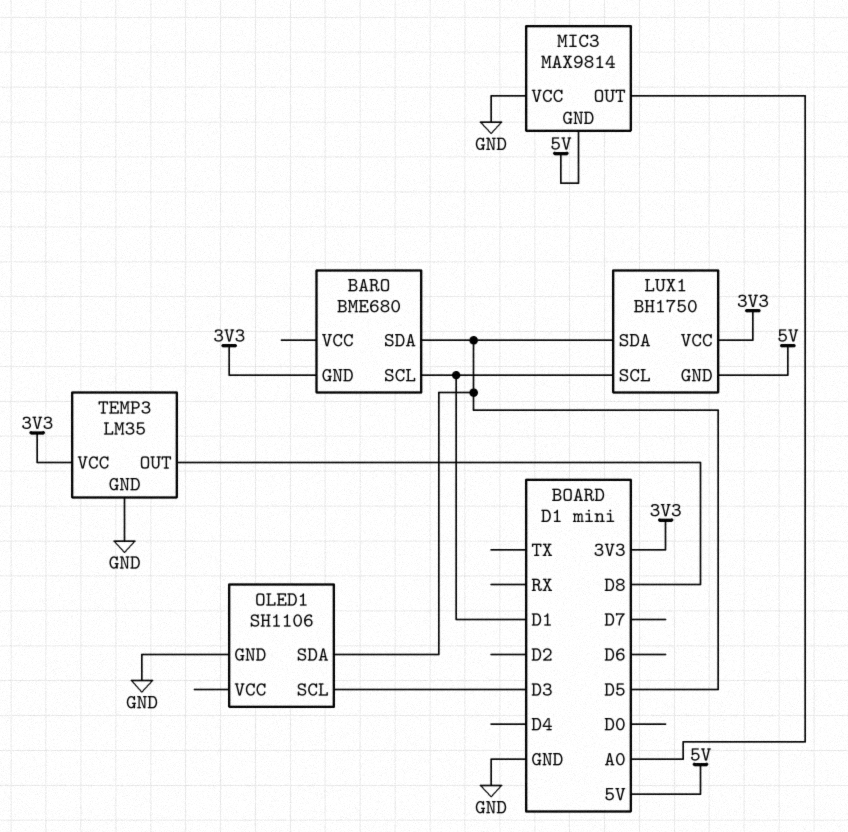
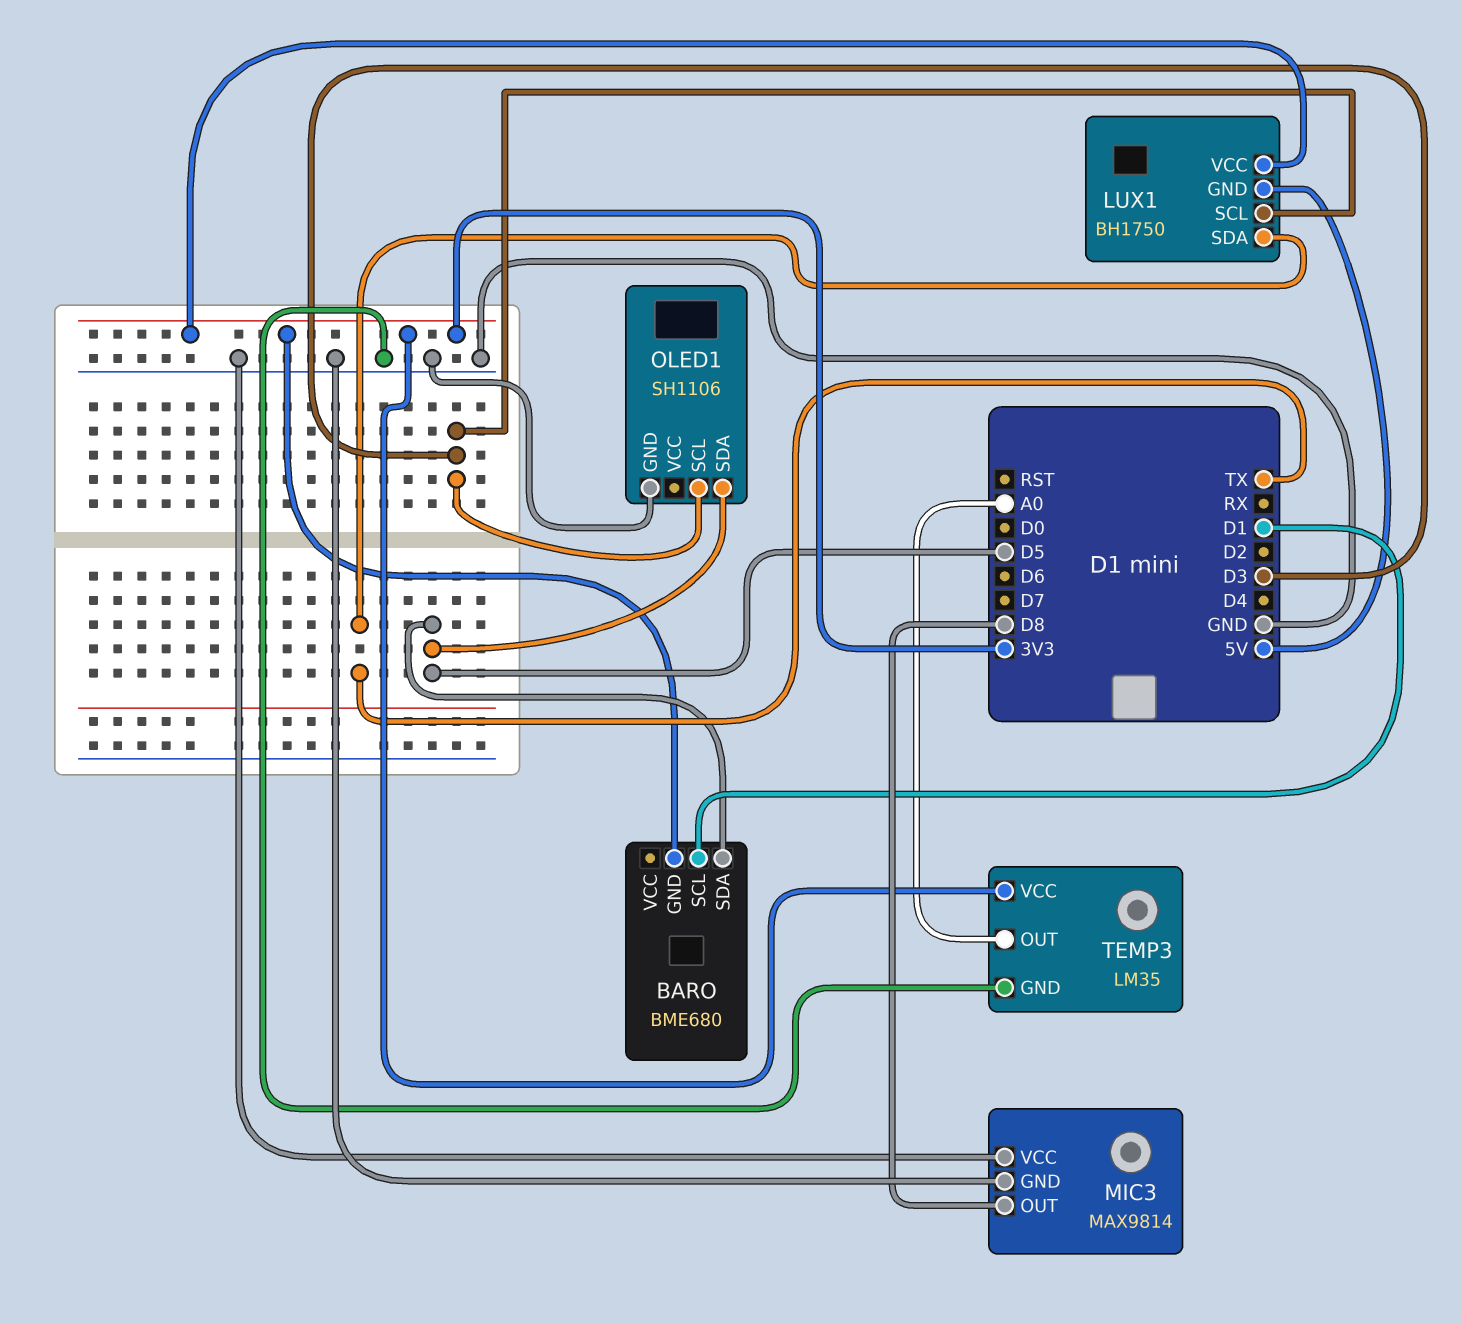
LUX1 pin SCL: D1 -> D3
LUX1 pin SDA: D5 -> TX
MIC3 pin GND: 5V -> GND
MIC3 pin OUT: A0 -> D8
TEMP3 pin OUT: D8 -> A0

